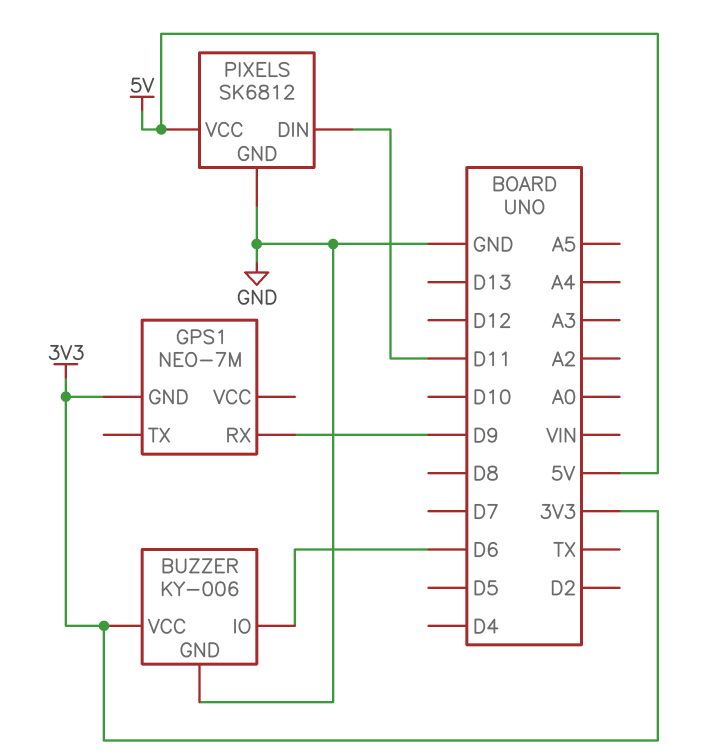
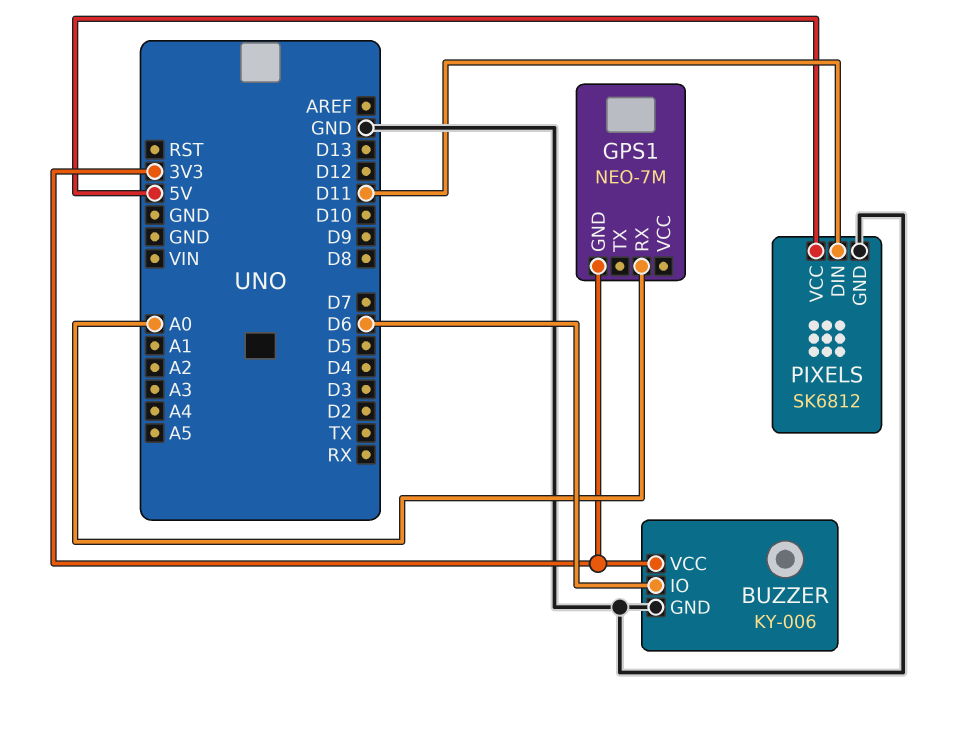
GPS1 pin RX: D9 -> A0

